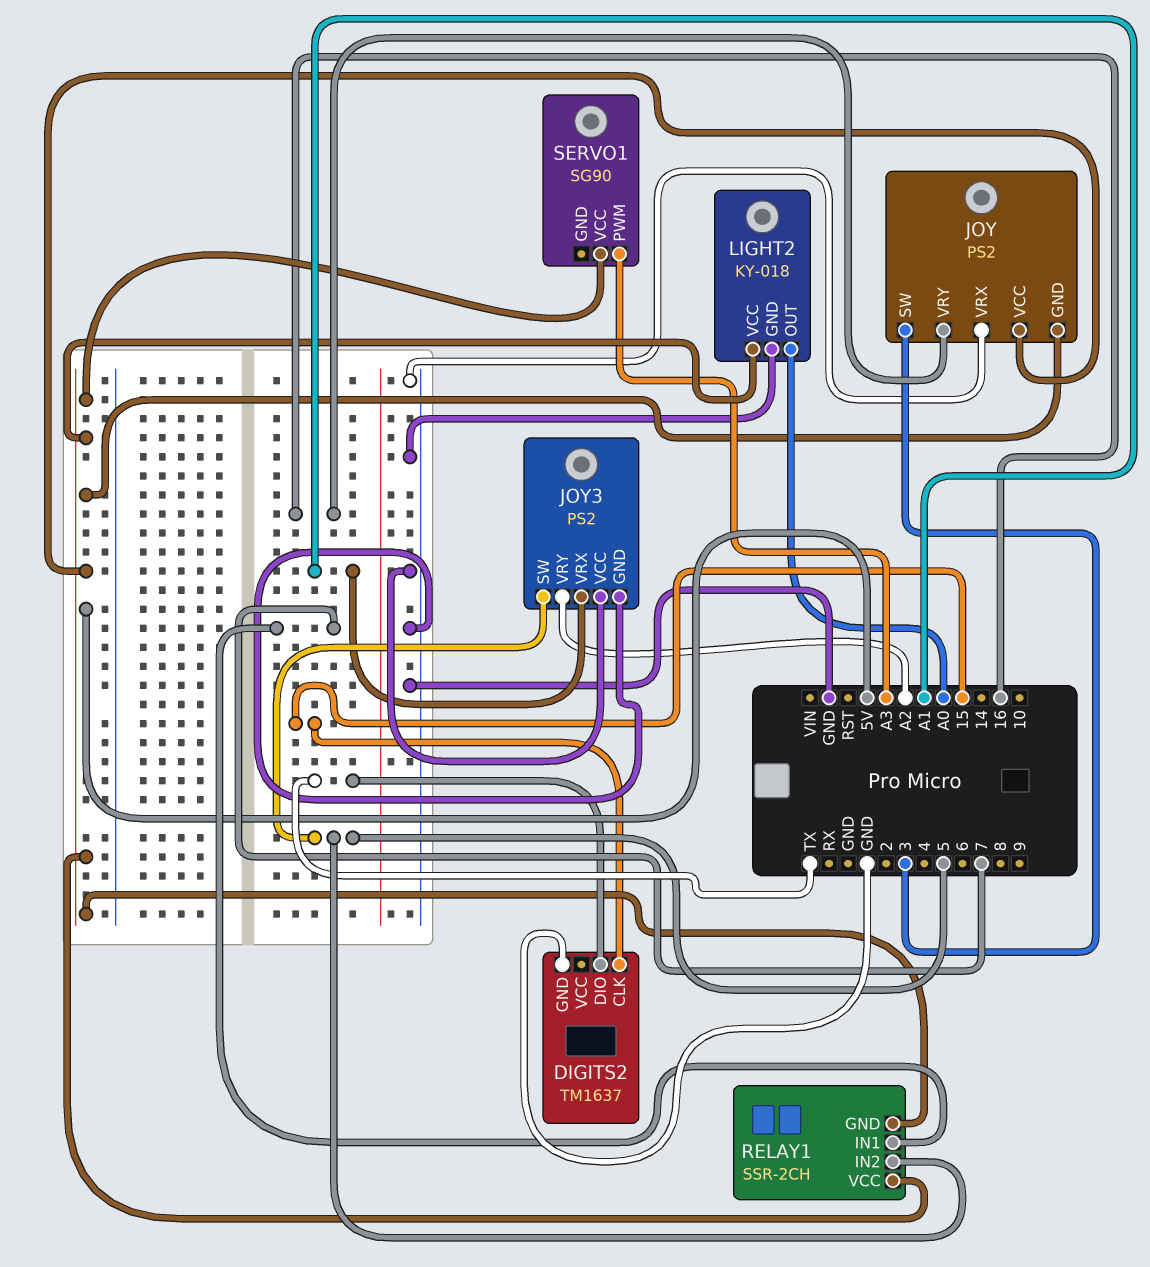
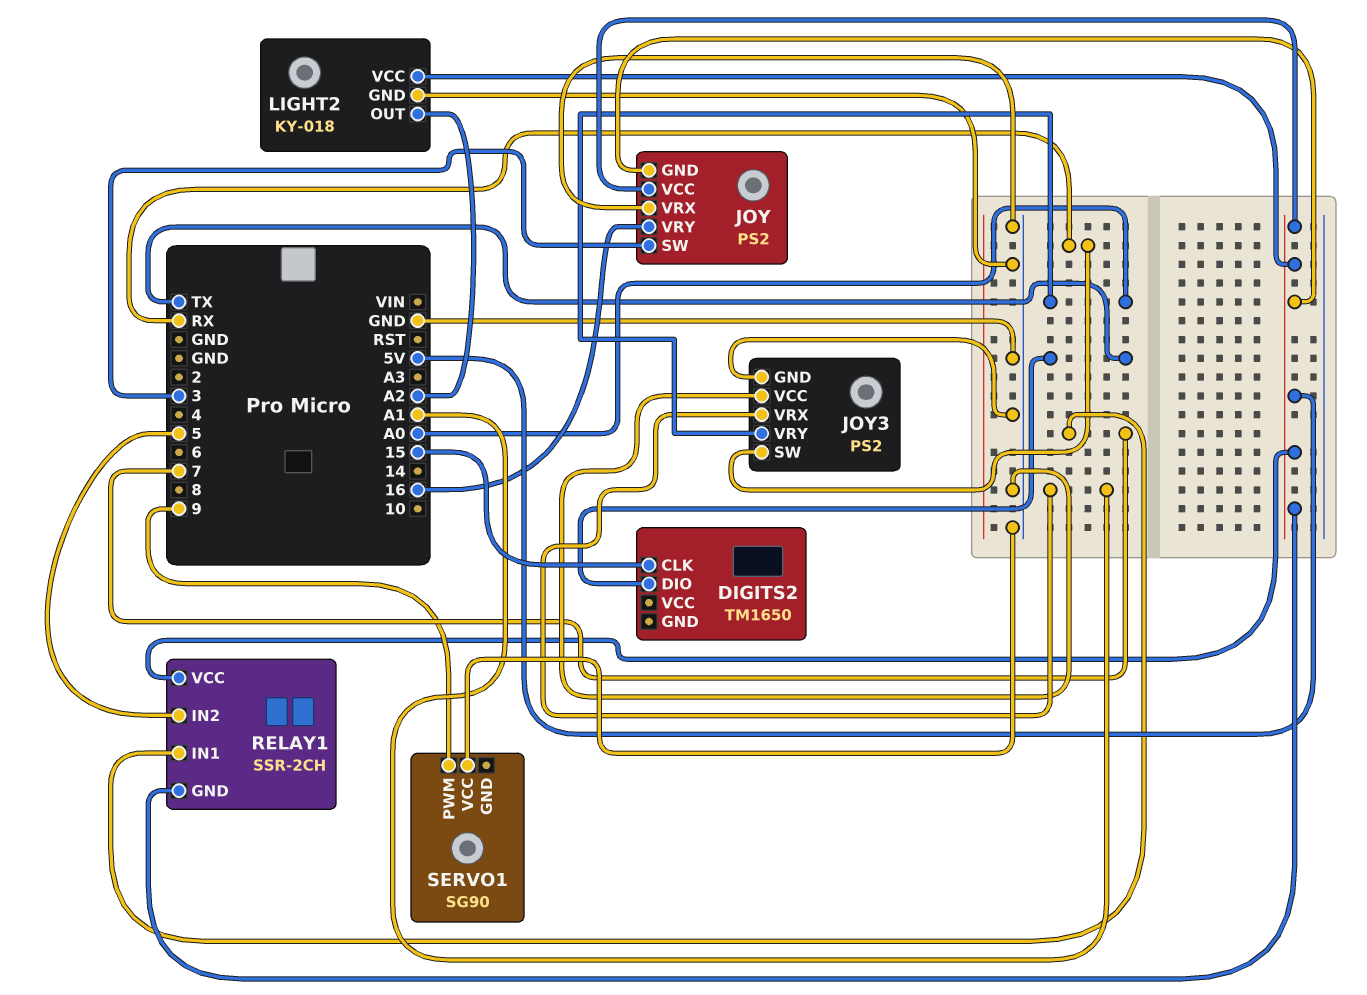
DIGITS2: TM1637 -> TM1650
DIGITS2 pin GND: GND -> none
JOY3 pin SW: 5 -> RX
JOY3 pin VRY: A2 -> A0
LIGHT2 pin OUT: A0 -> A2
SERVO1 pin PWM: A3 -> 9
SERVO1 pin VCC: 5V -> GND

